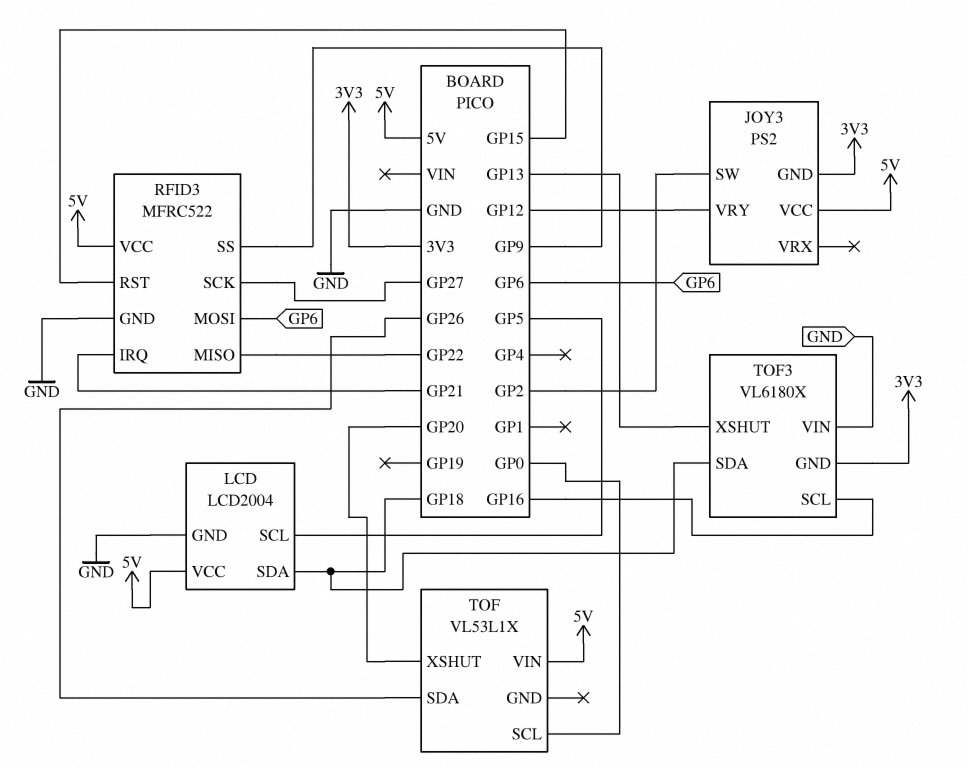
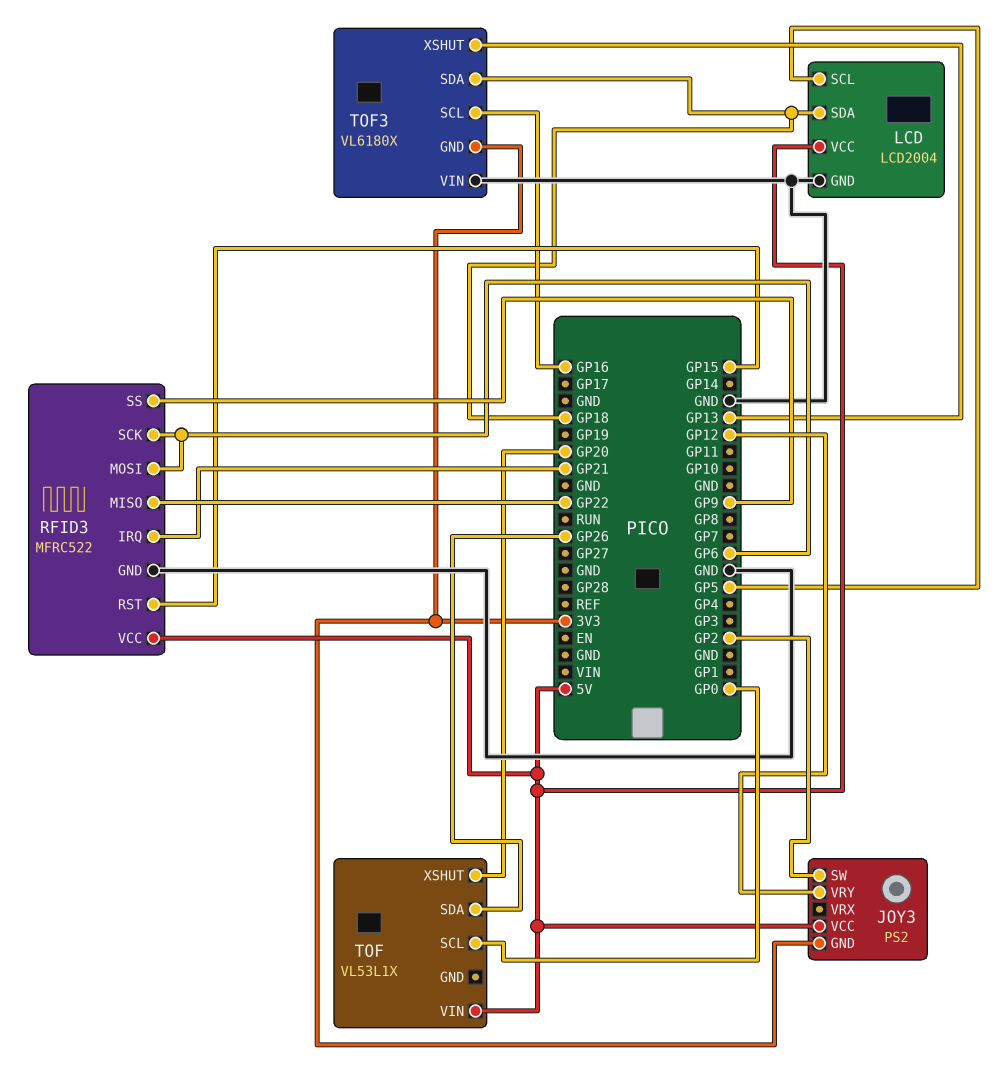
RFID3 pin SCK: GP27 -> GP6

